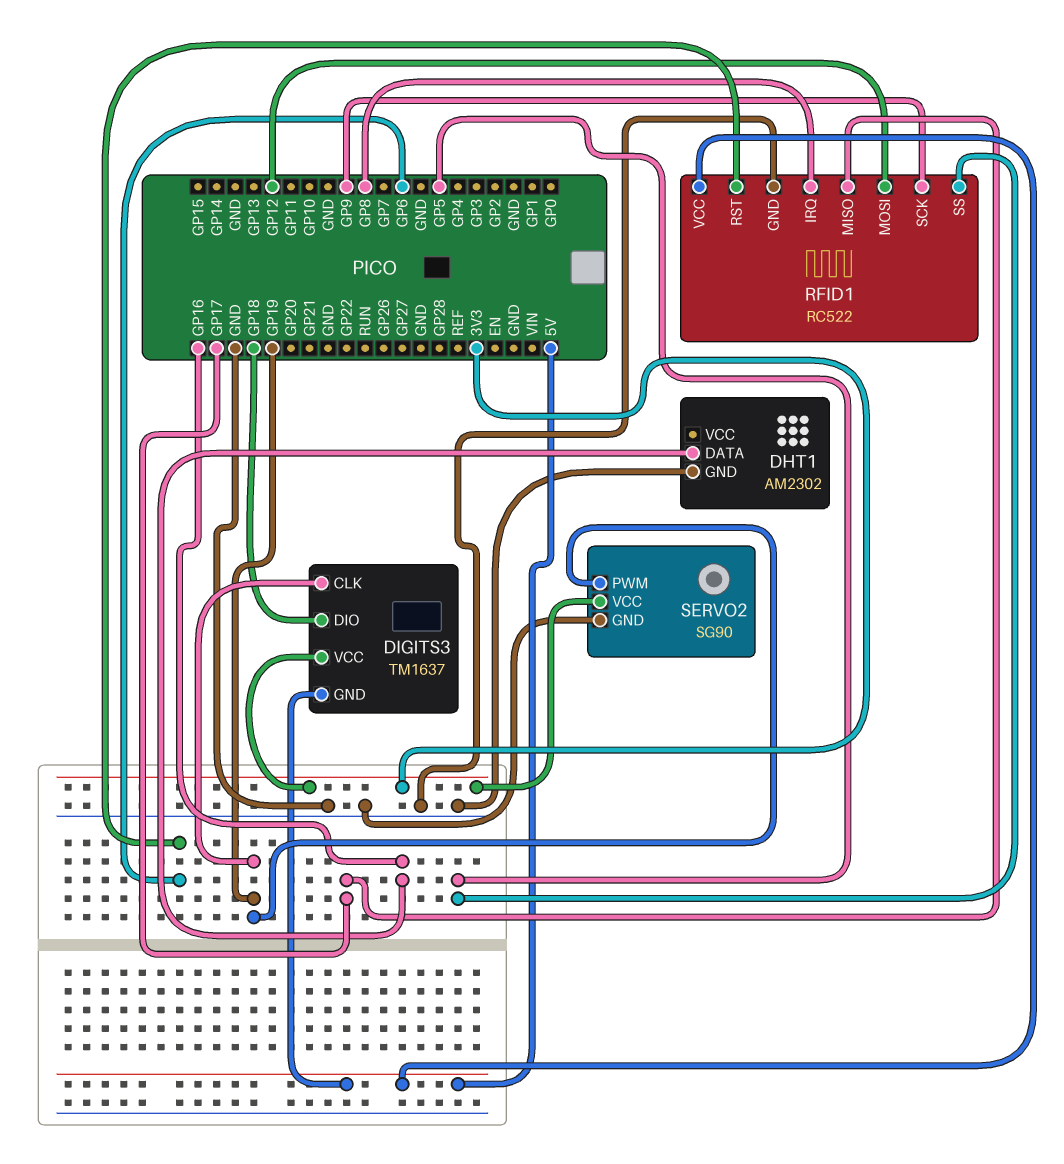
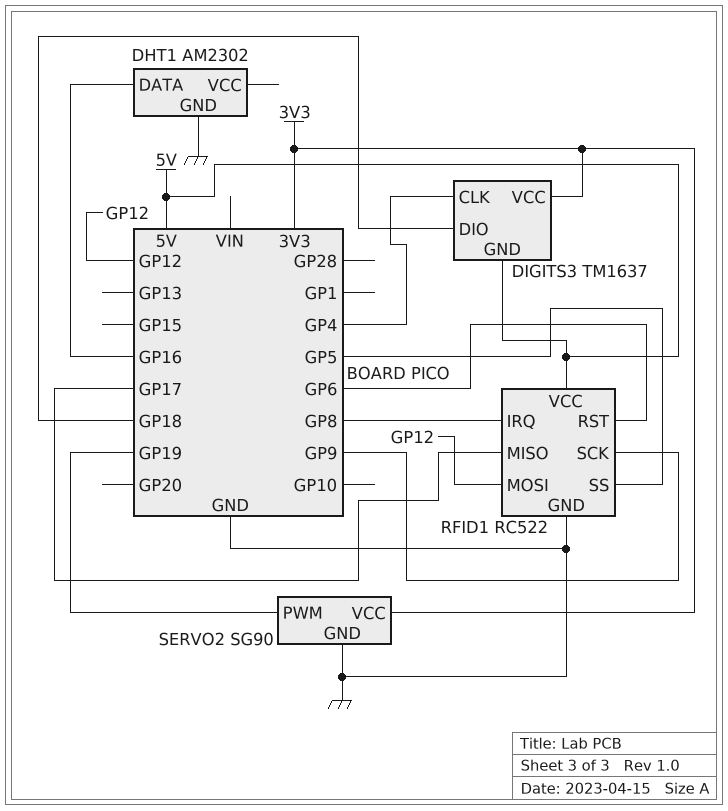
DIGITS3 pin CLK: GP19 -> GP4

